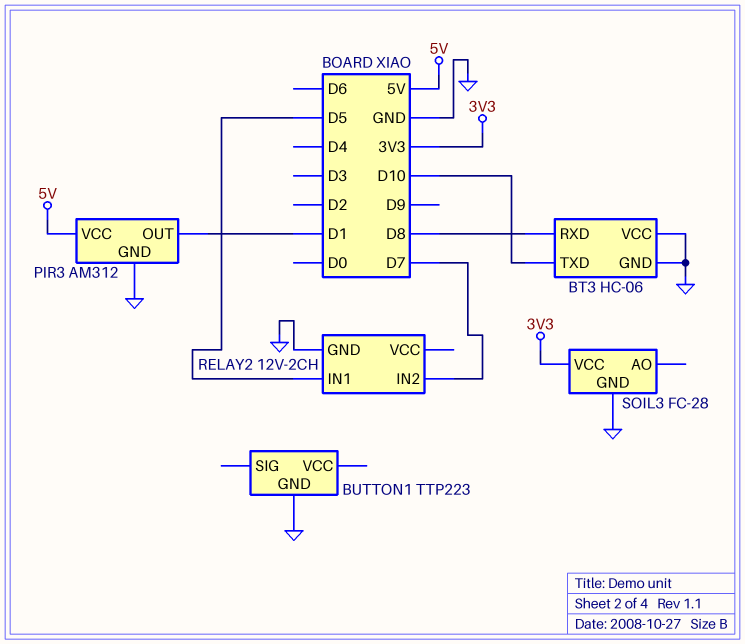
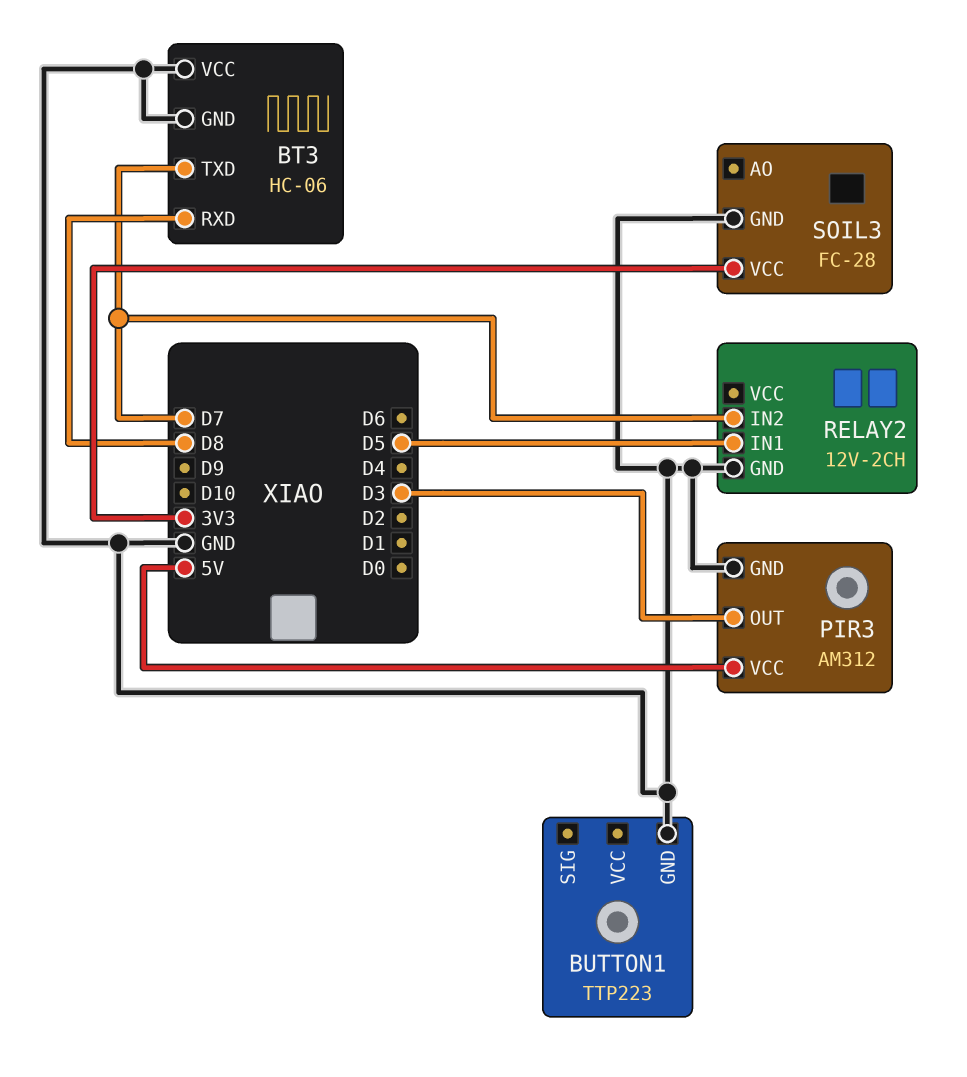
BT3 pin TXD: D10 -> D7
PIR3 pin OUT: D1 -> D3

